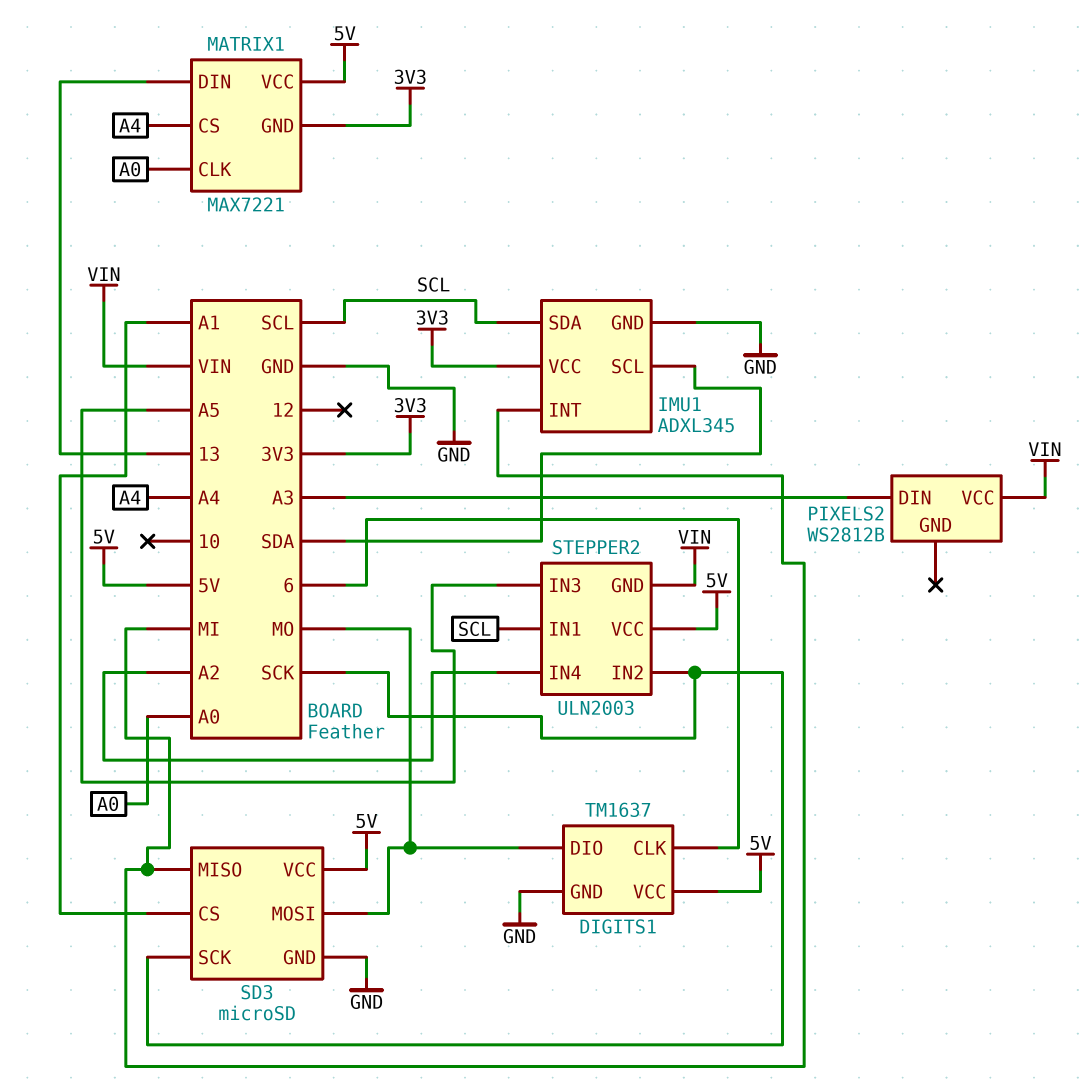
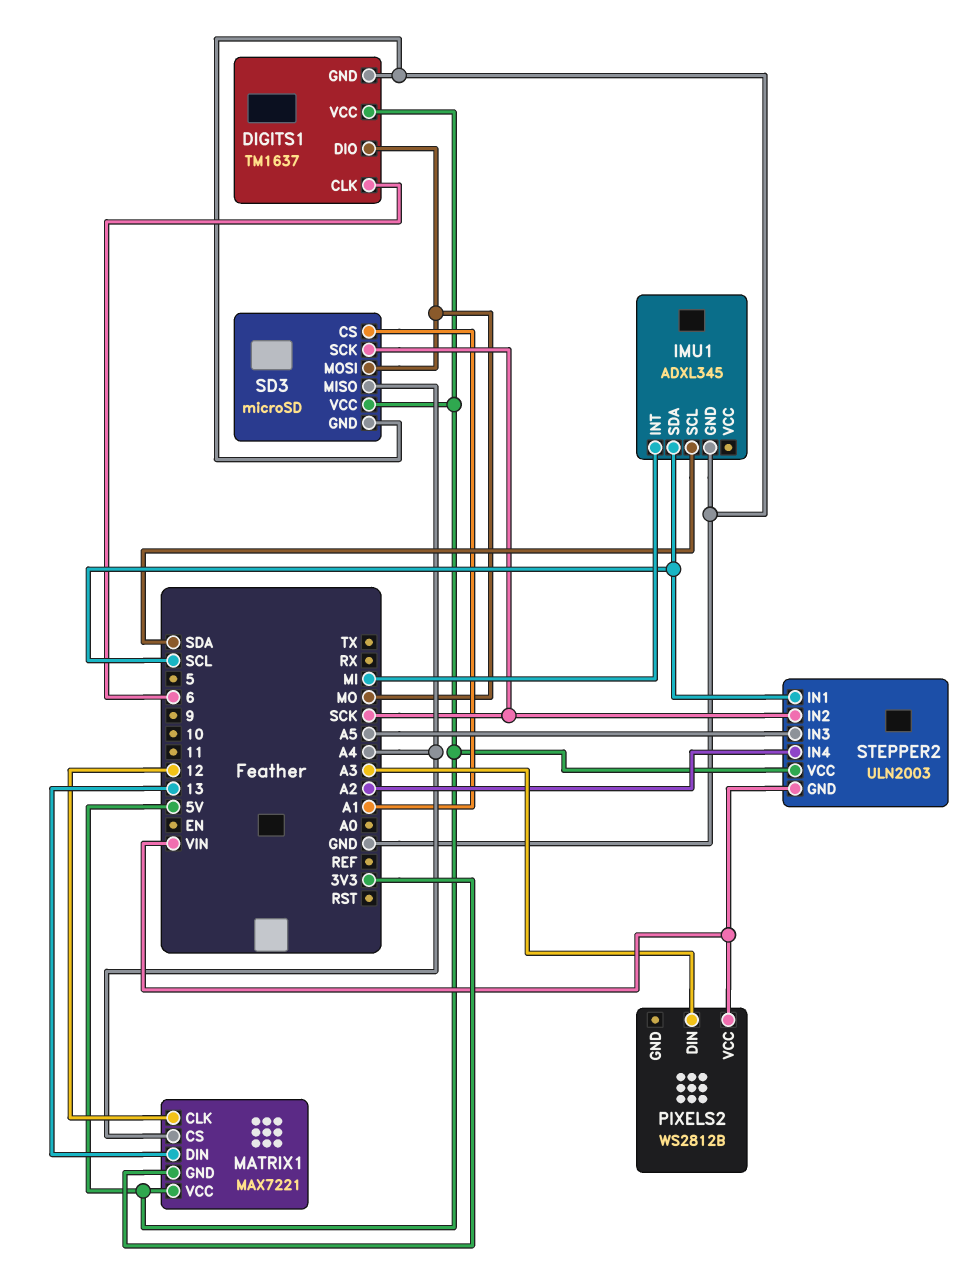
IMU1 pin VCC: 3V3 -> none
MATRIX1 pin CLK: A0 -> 12
SD3 pin MISO: MI -> A4

